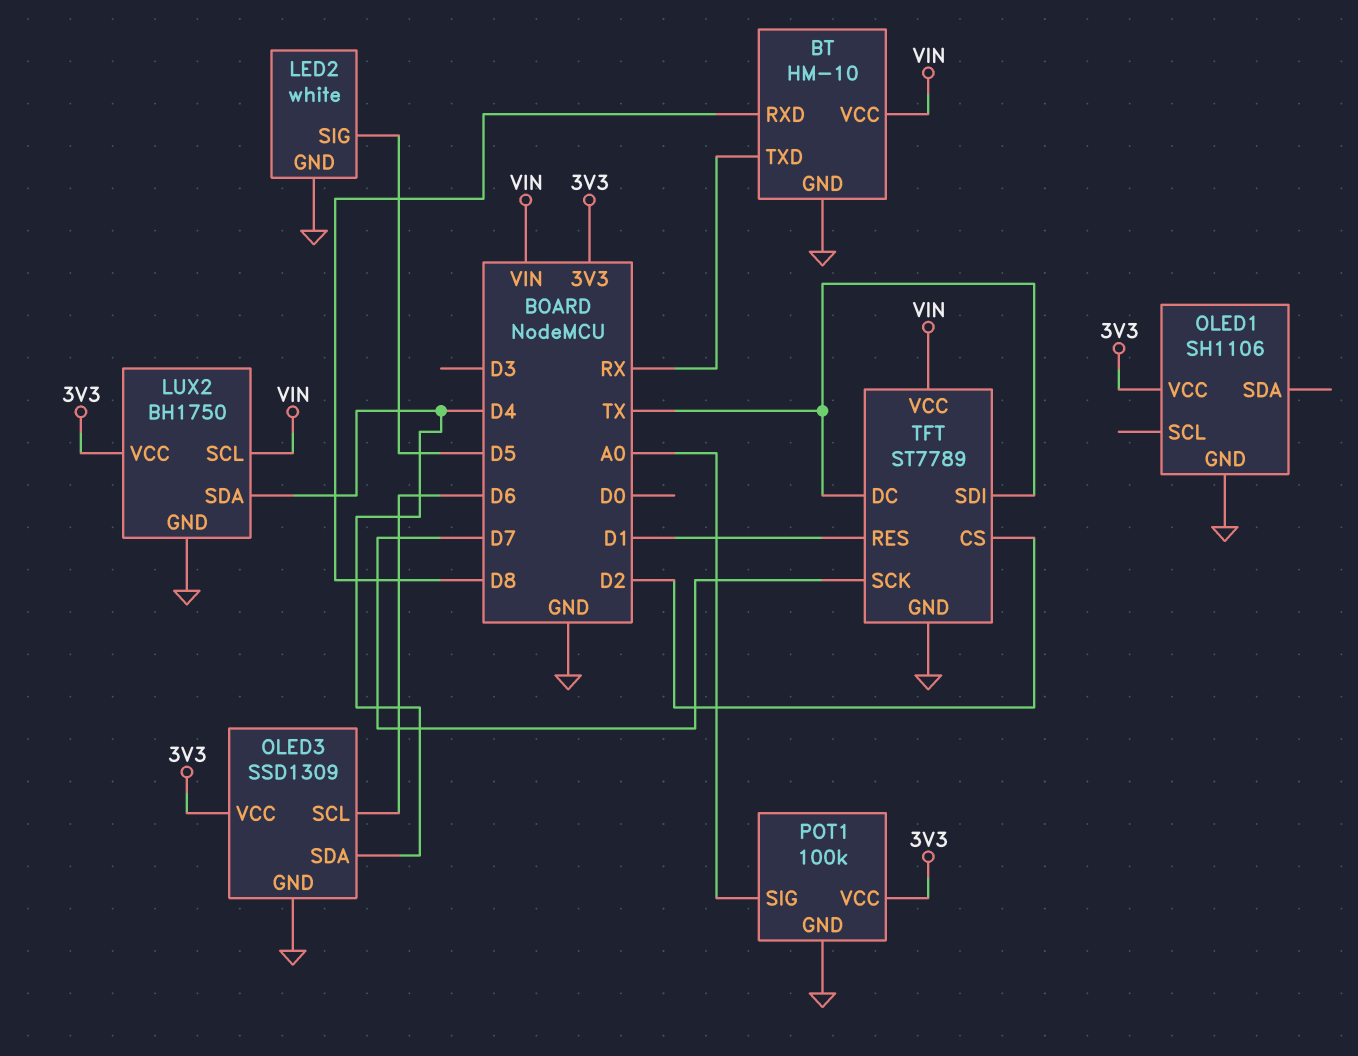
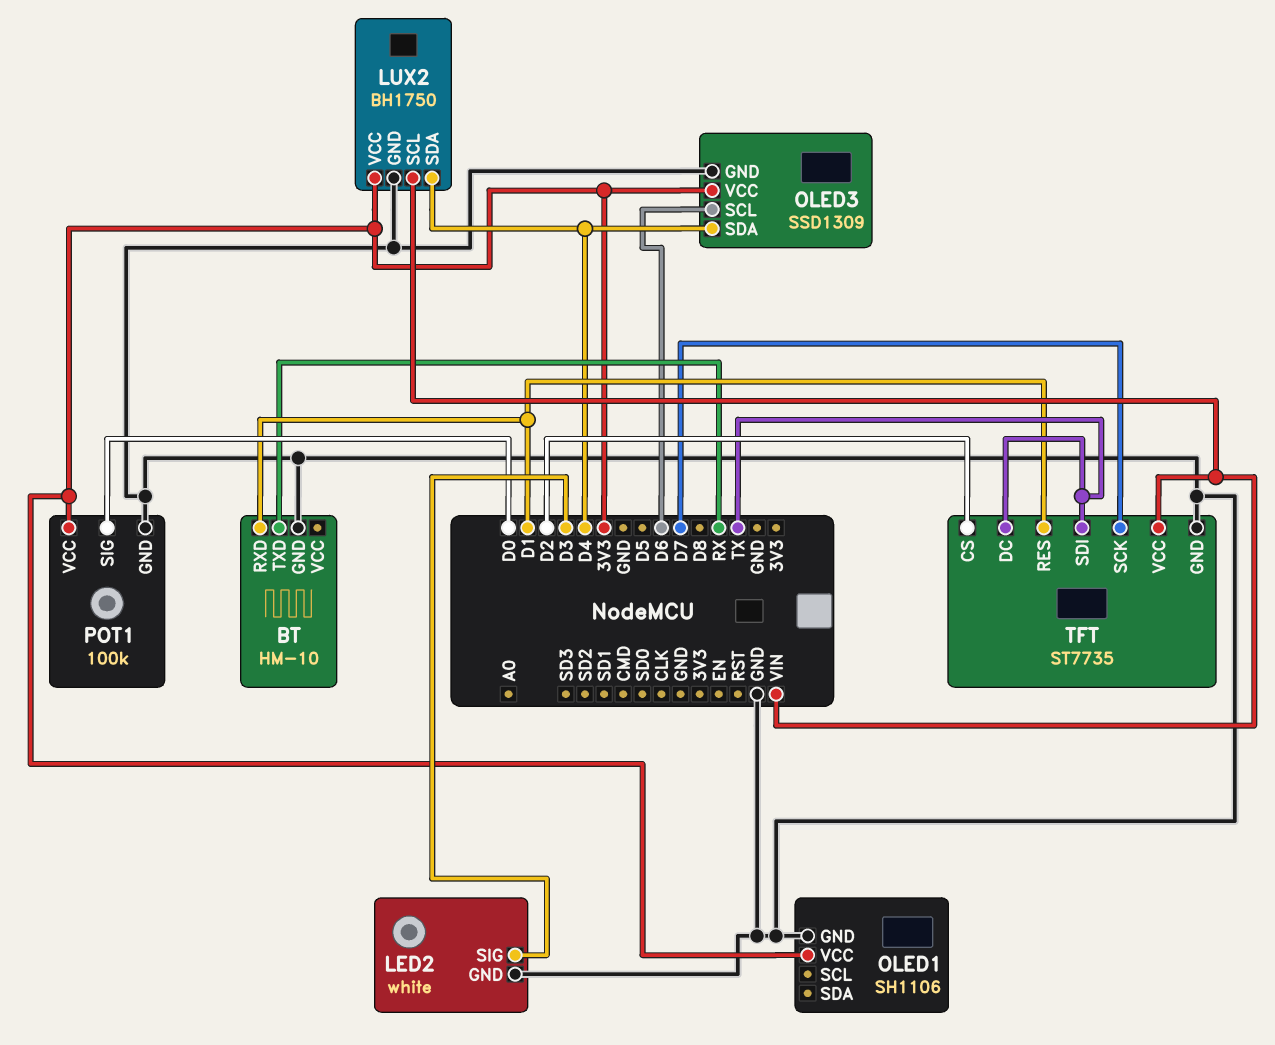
BT pin RXD: D8 -> D1
BT pin VCC: VIN -> none
LED2 pin SIG: D5 -> D3
POT1 pin SIG: A0 -> D0
TFT: ST7789 -> ST7735

